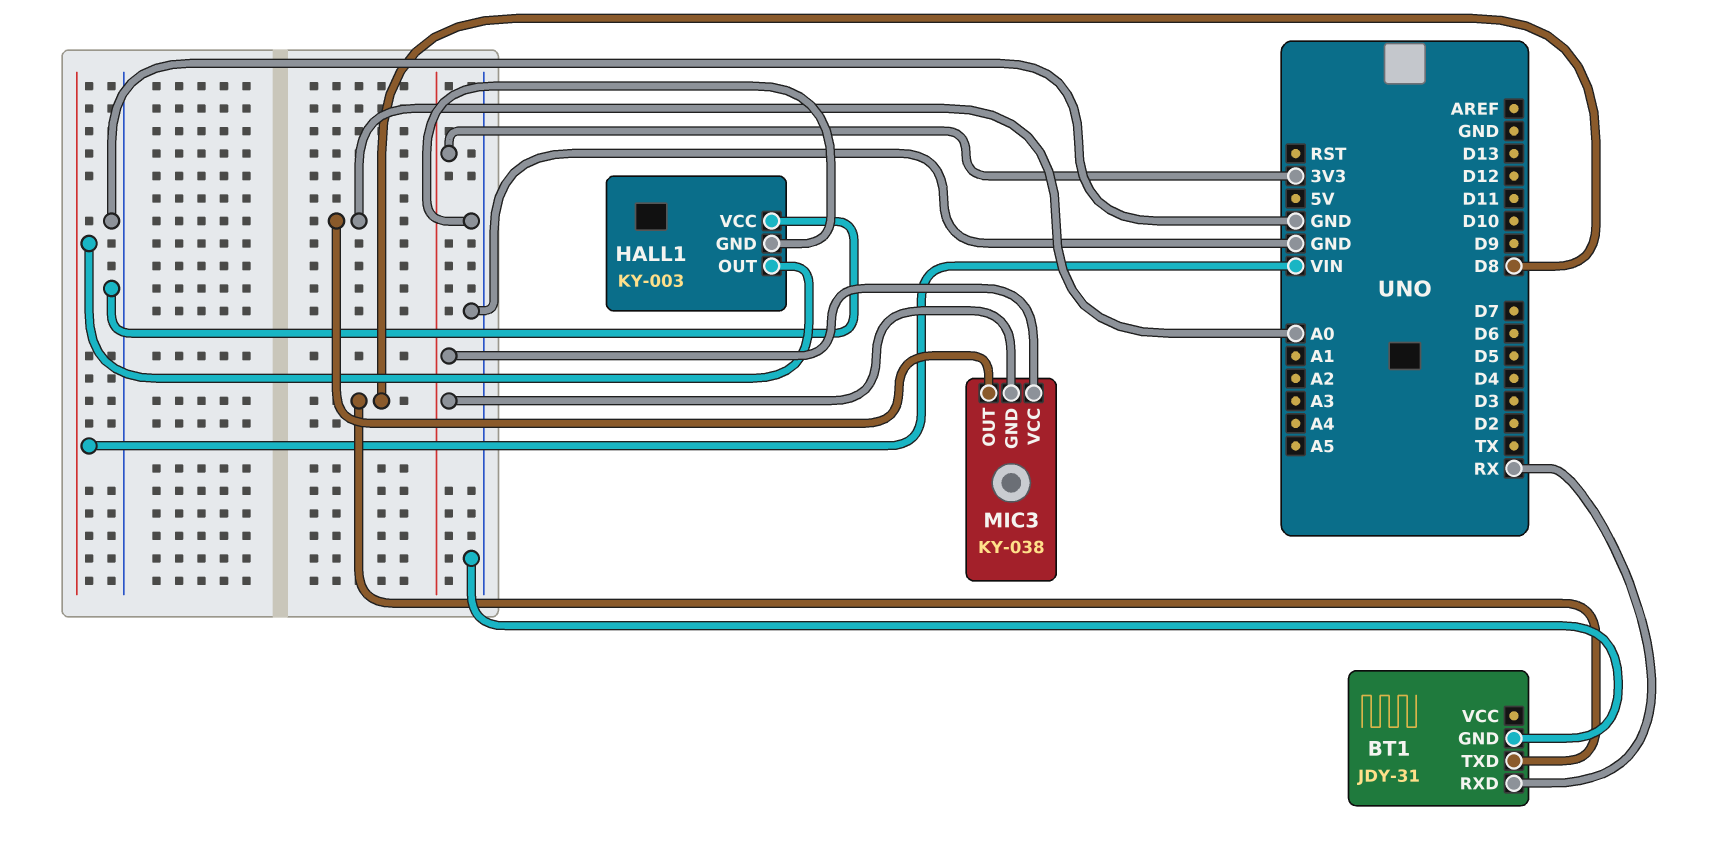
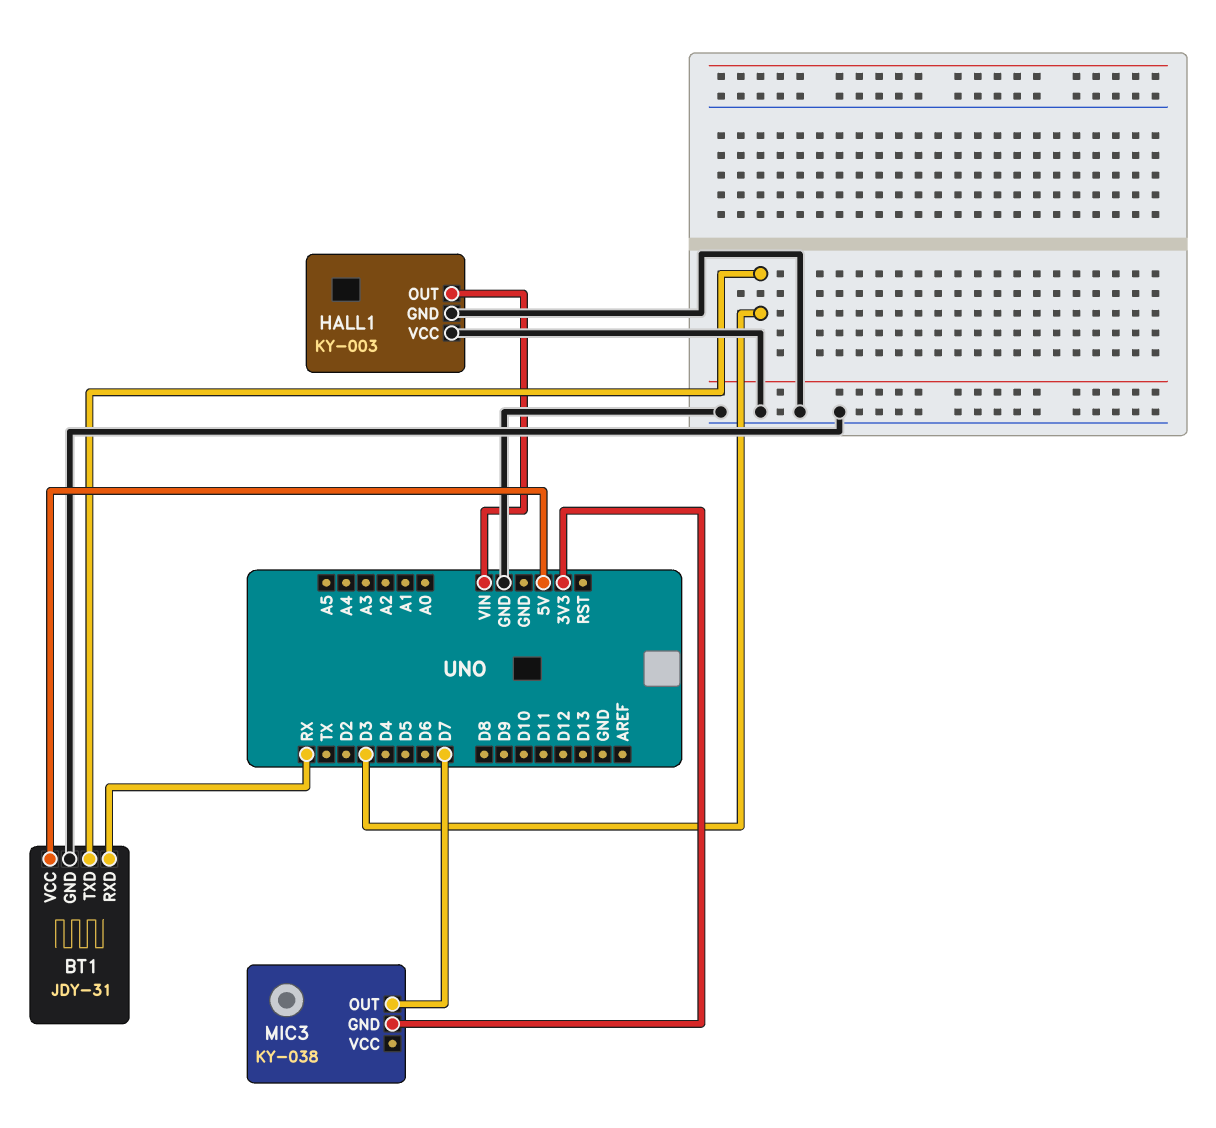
BT1 pin TXD: D8 -> D3
BT1 pin VCC: none -> 5V
MIC3 pin OUT: A0 -> D7
MIC3 pin VCC: 3V3 -> none

